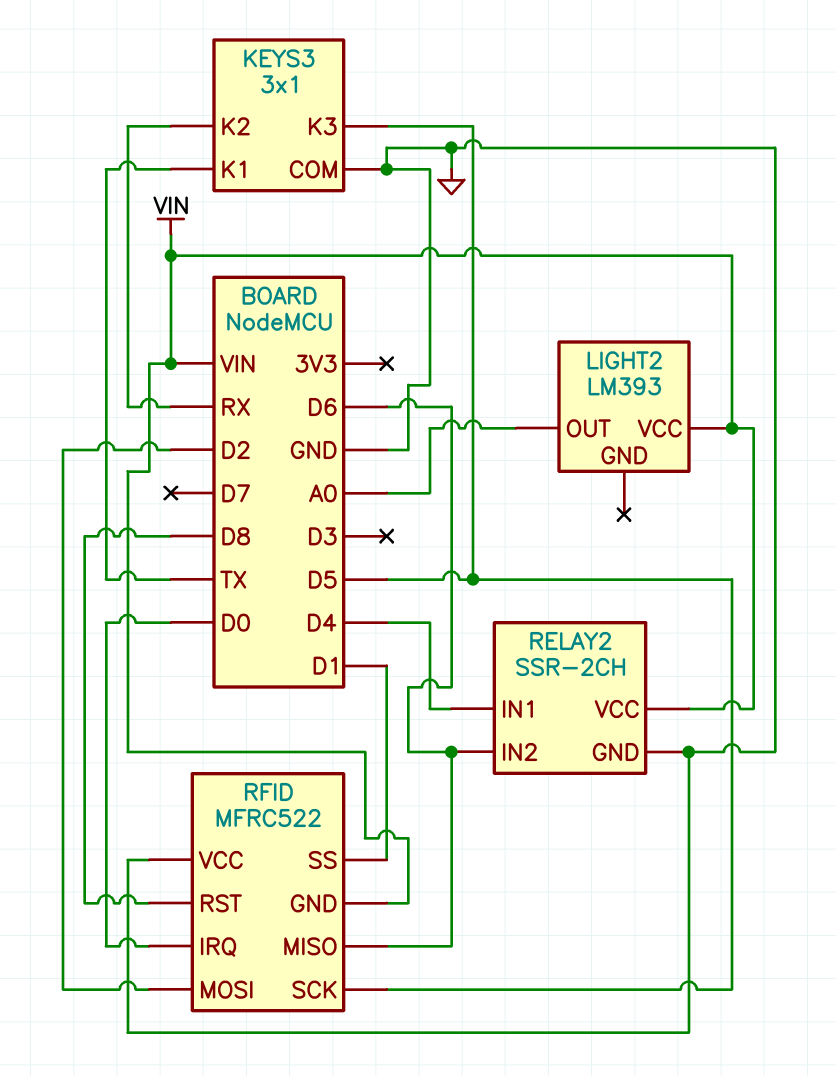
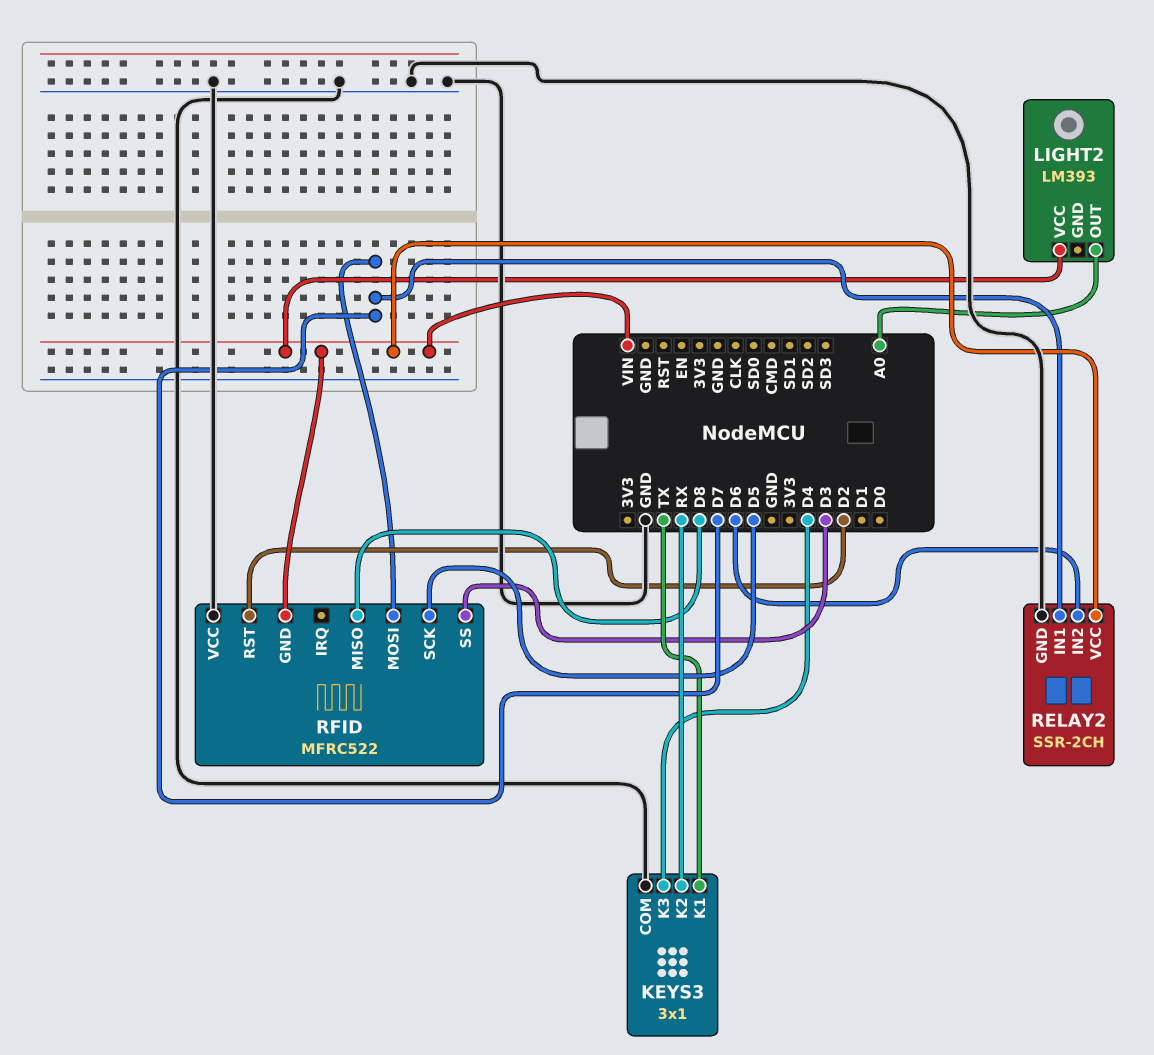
KEYS3 pin K3: D5 -> D4
RELAY2 pin IN1: D4 -> D7
RFID pin IRQ: D0 -> none
RFID pin MISO: D6 -> D8
RFID pin MOSI: D2 -> D7
RFID pin RST: D8 -> D2
RFID pin SS: D1 -> D3

